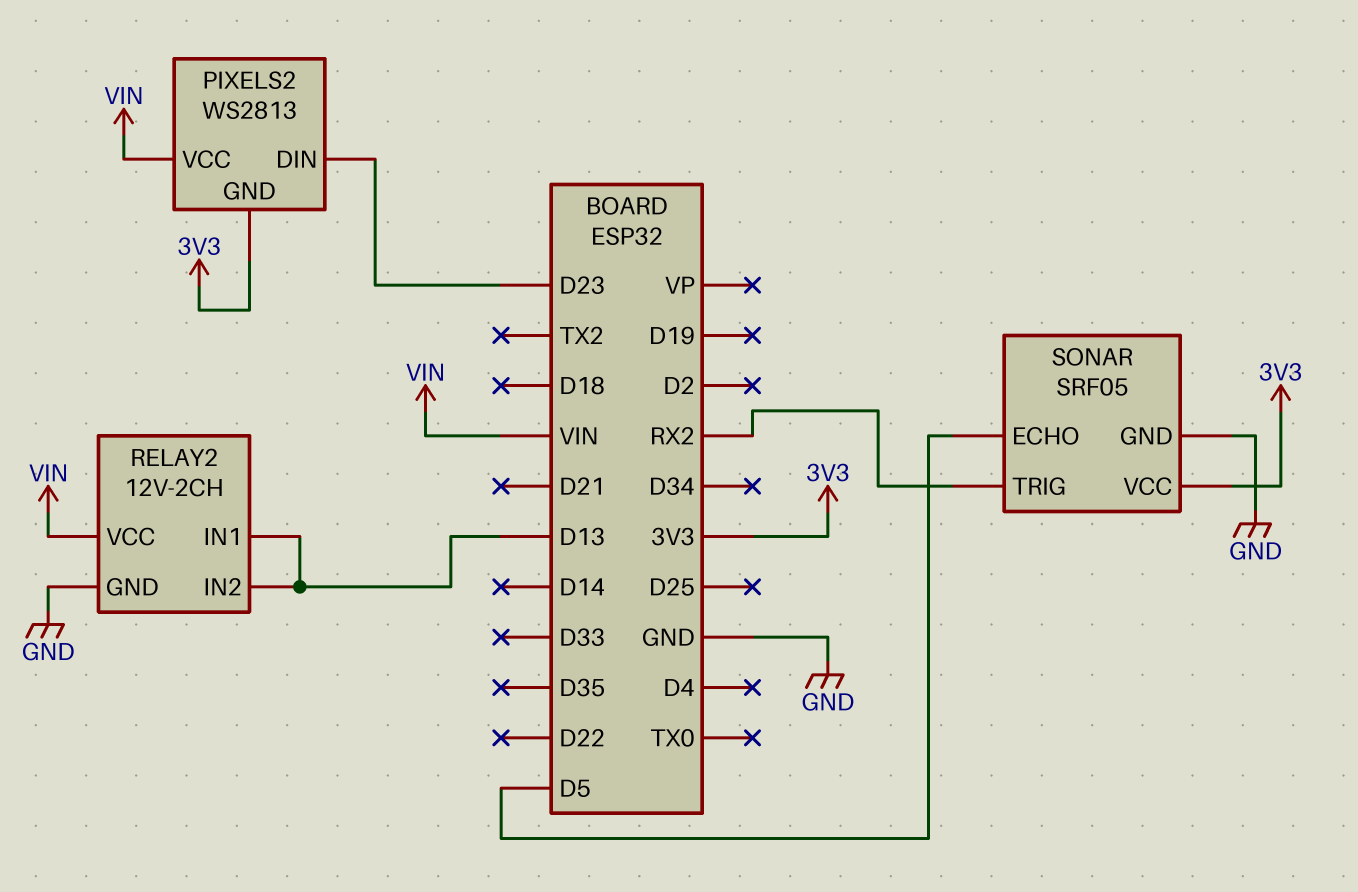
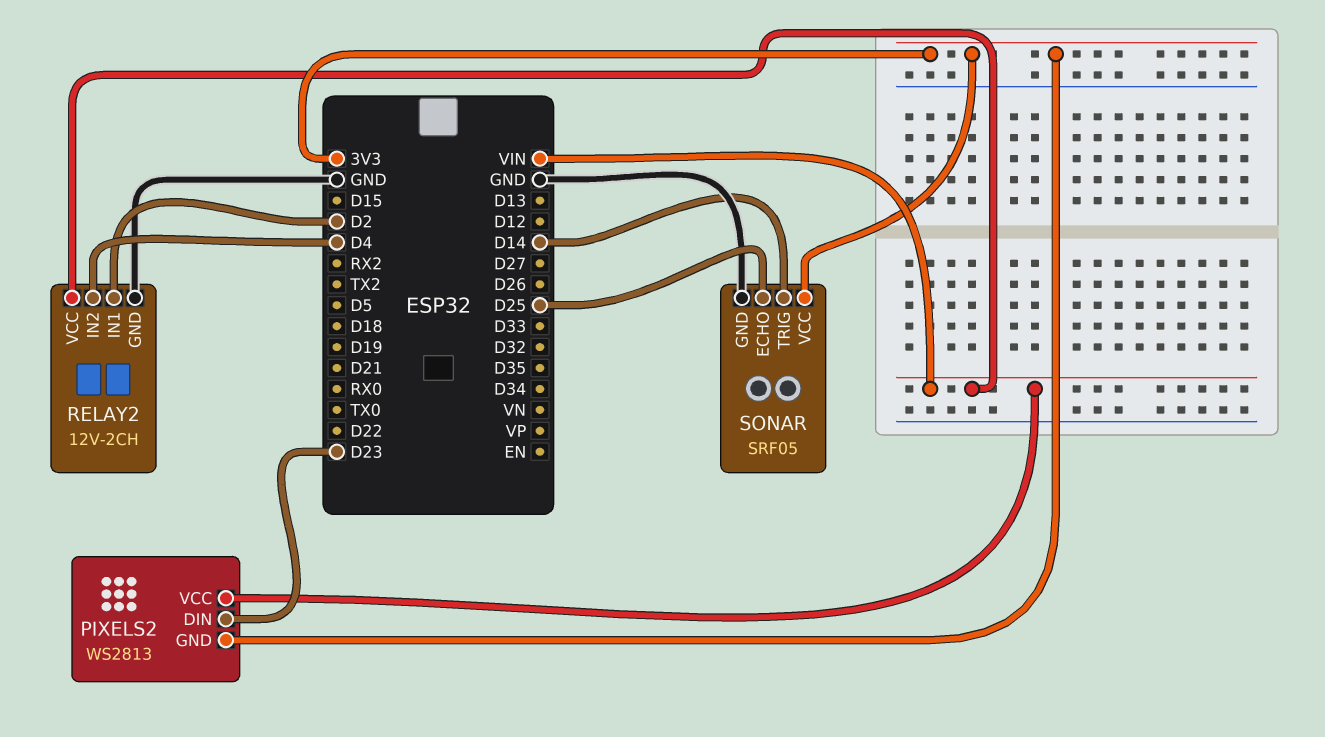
RELAY2 pin IN1: D13 -> D2
RELAY2 pin IN2: D13 -> D4
SONAR pin ECHO: D5 -> D25
SONAR pin TRIG: RX2 -> D14

